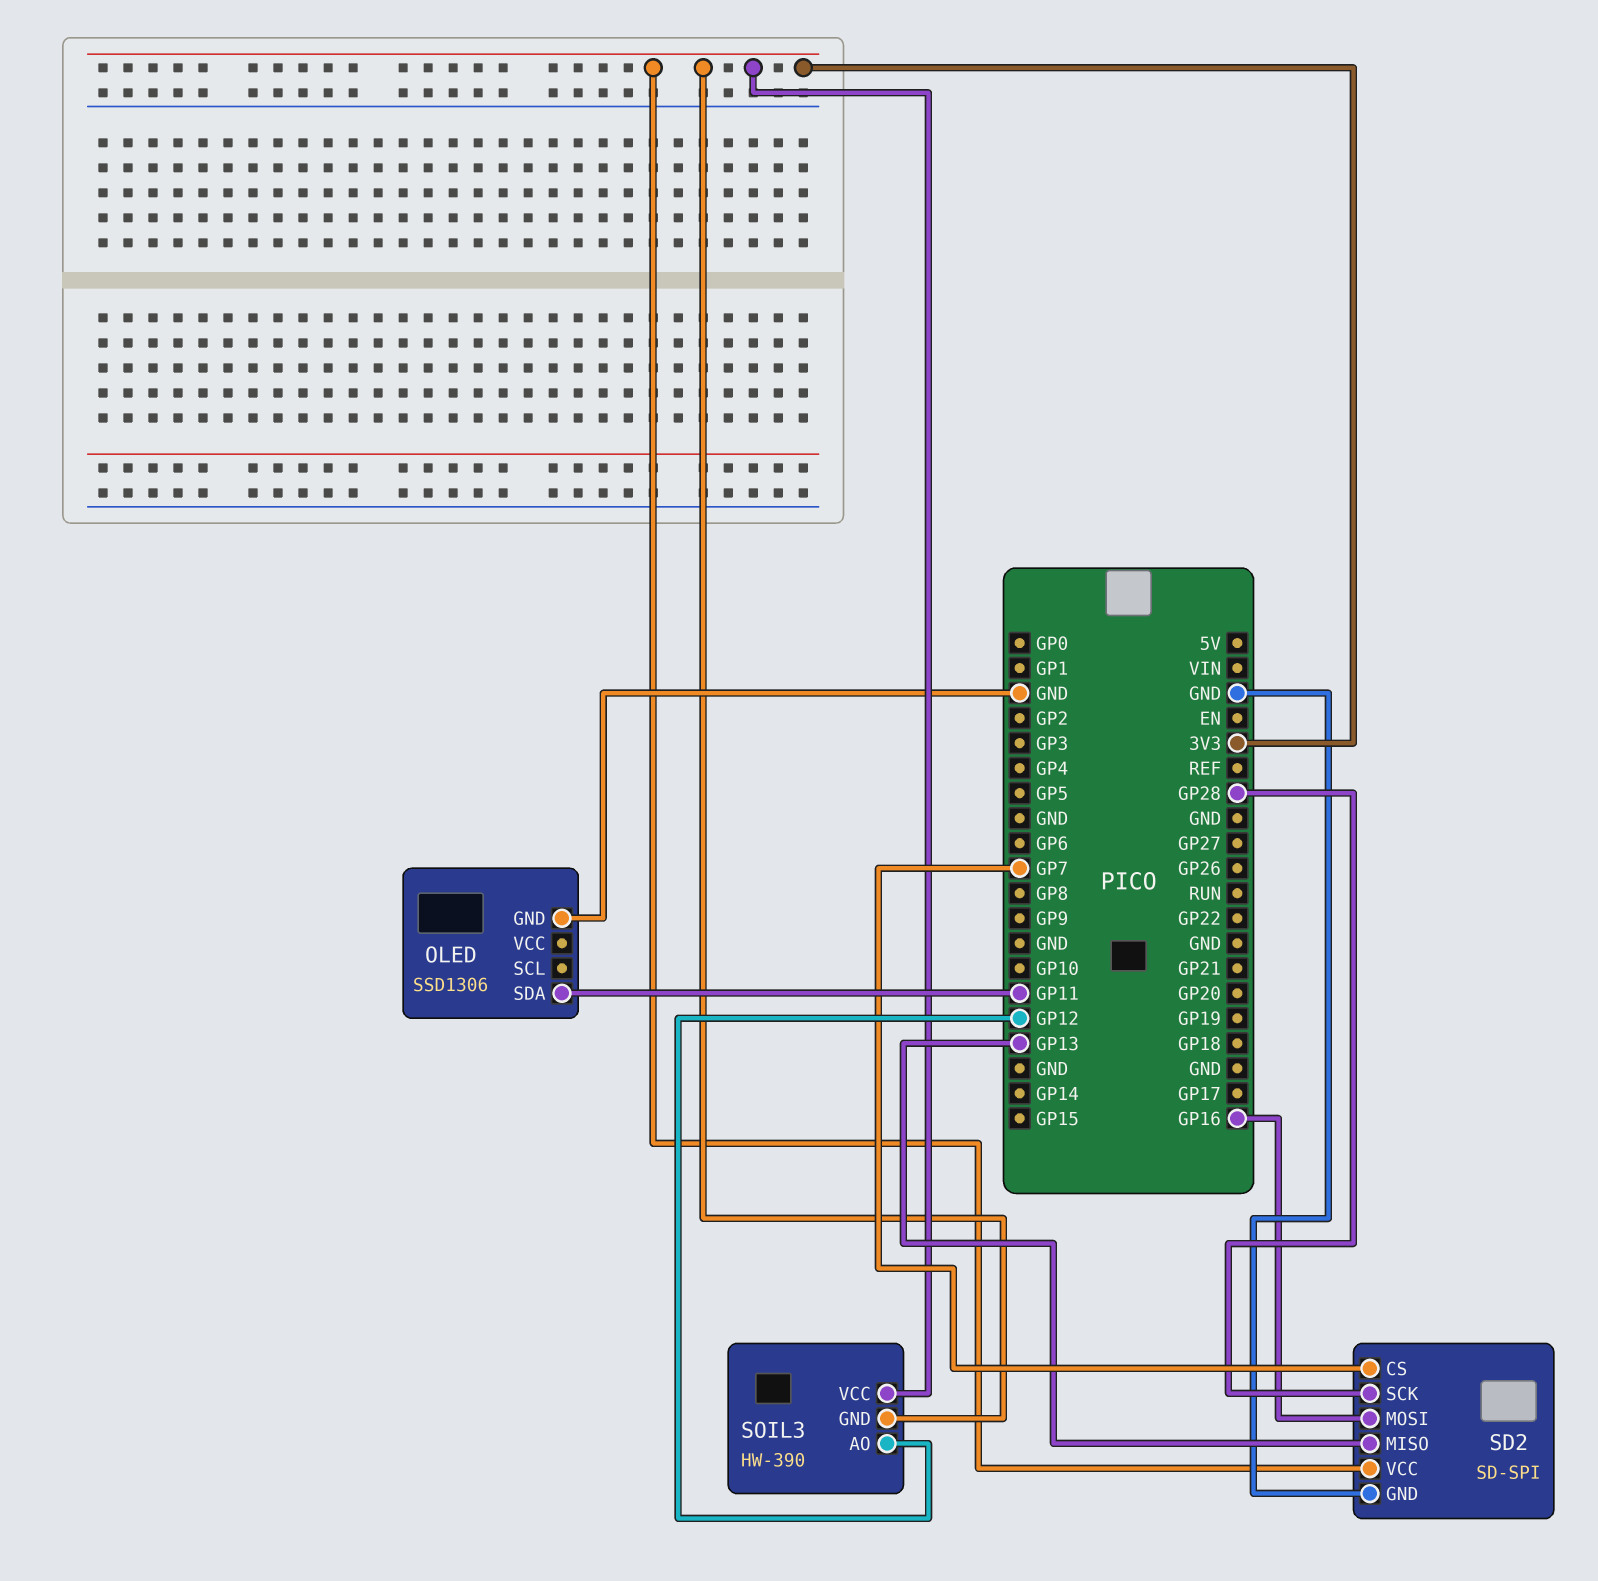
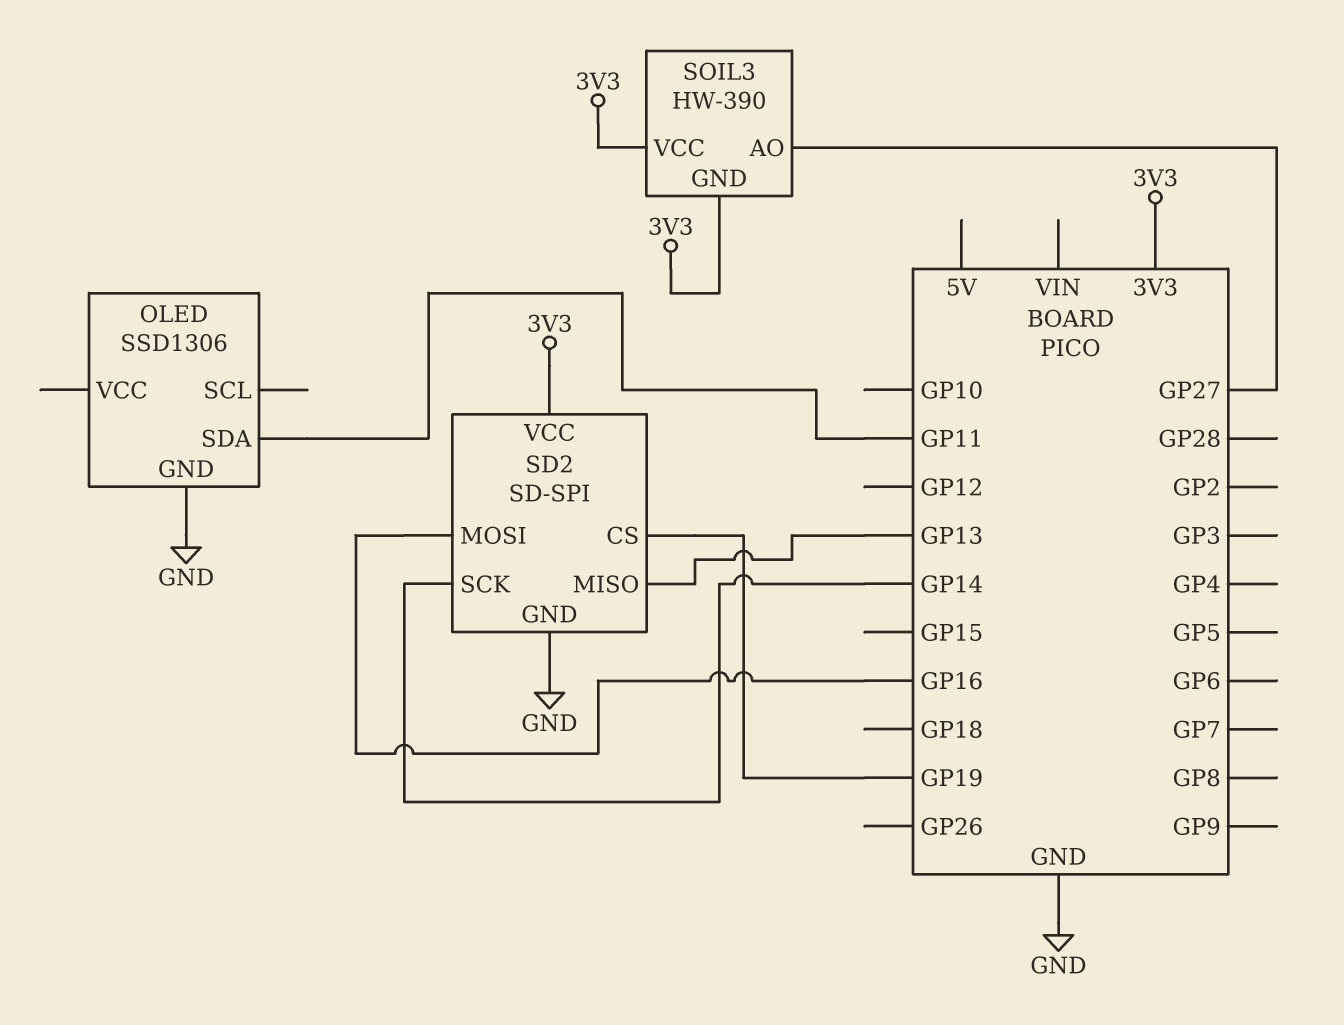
SD2 pin CS: GP7 -> GP19
SD2 pin SCK: GP28 -> GP14
SOIL3 pin AO: GP12 -> GP27

